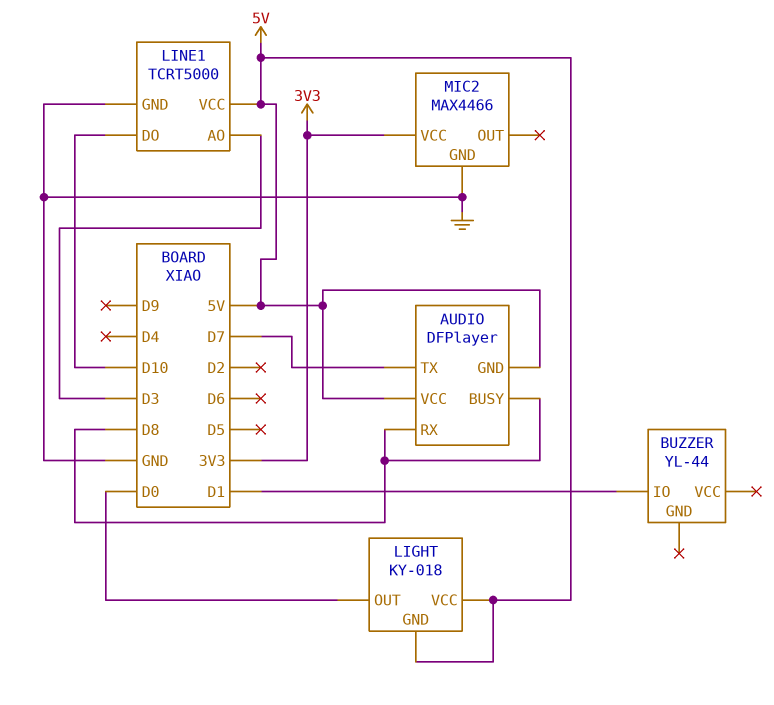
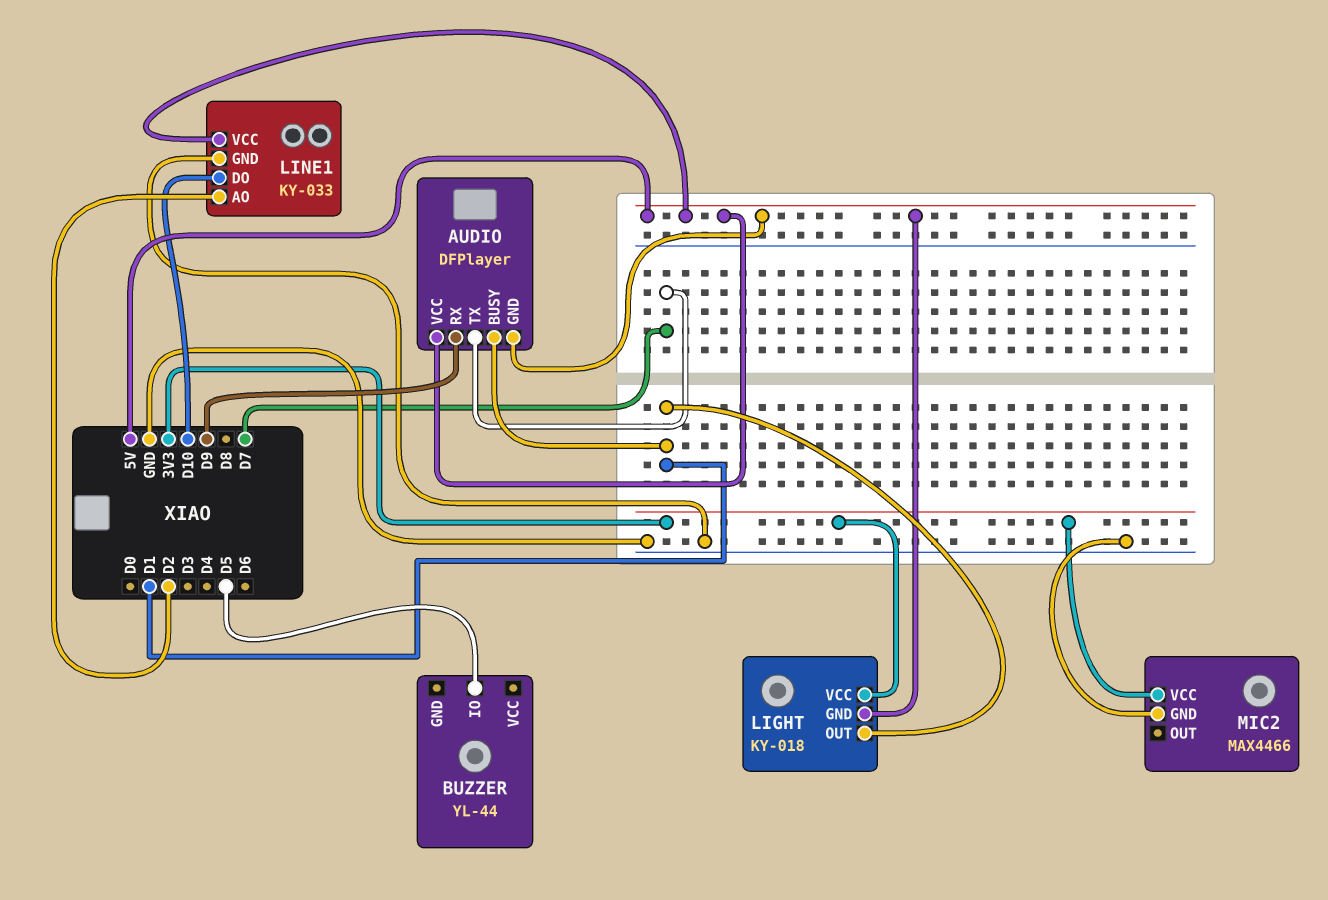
AUDIO pin BUSY: D8 -> D1
AUDIO pin RX: D8 -> D9
BUZZER pin IO: D1 -> D5
LIGHT pin OUT: D0 -> D1
LIGHT pin VCC: 5V -> 3V3
LINE1: TCRT5000 -> KY-033
LINE1 pin AO: D3 -> D2

